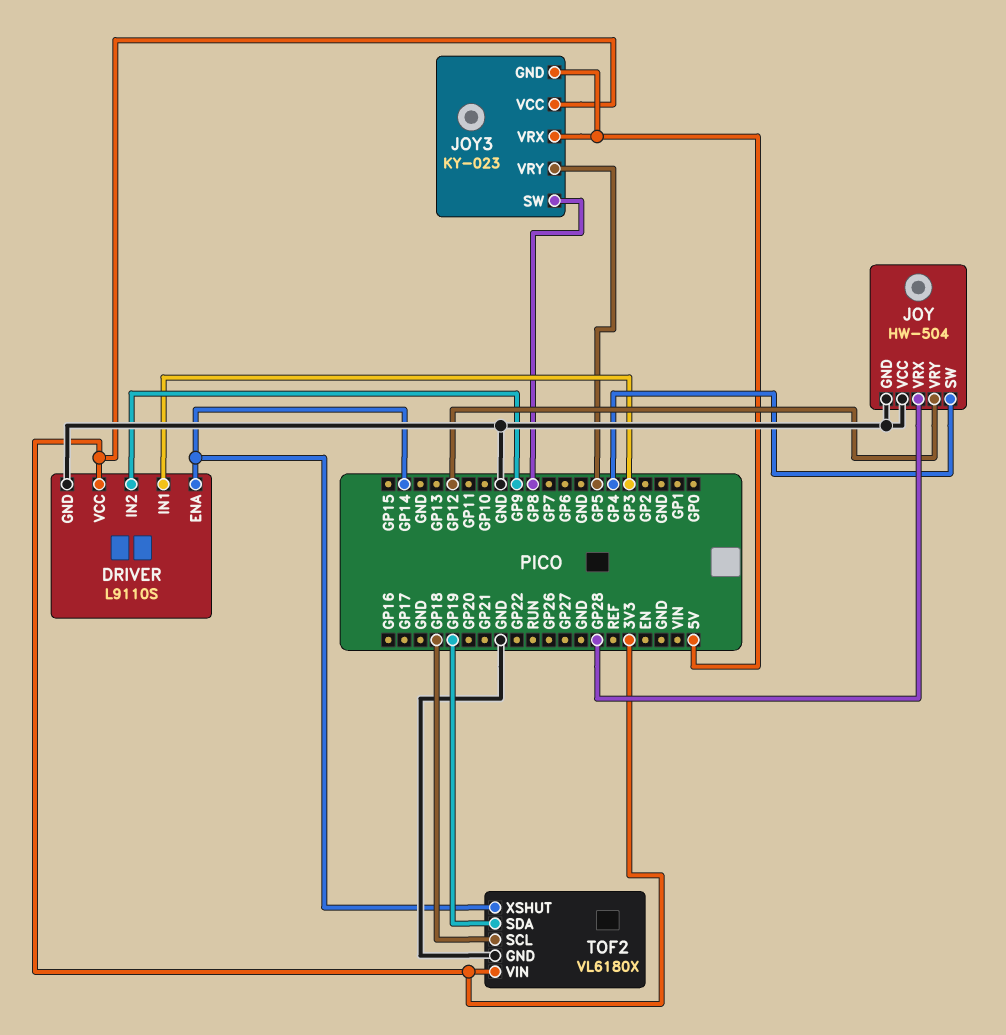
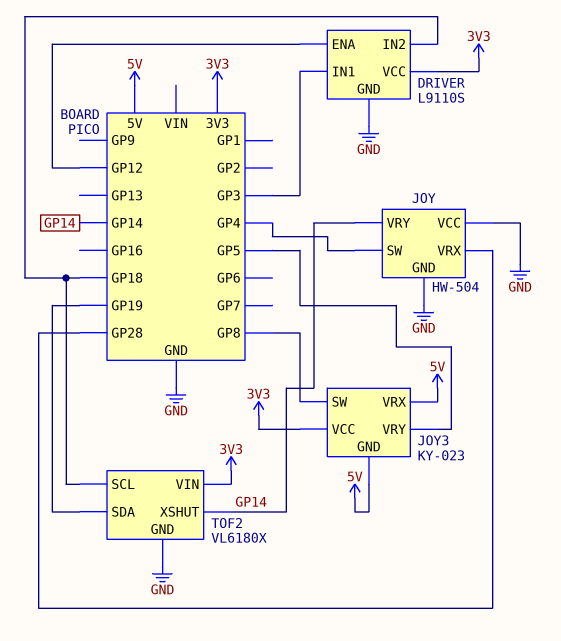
DRIVER pin ENA: GP14 -> GP12
DRIVER pin IN2: GP9 -> GP18
JOY pin VRY: GP12 -> GP14

